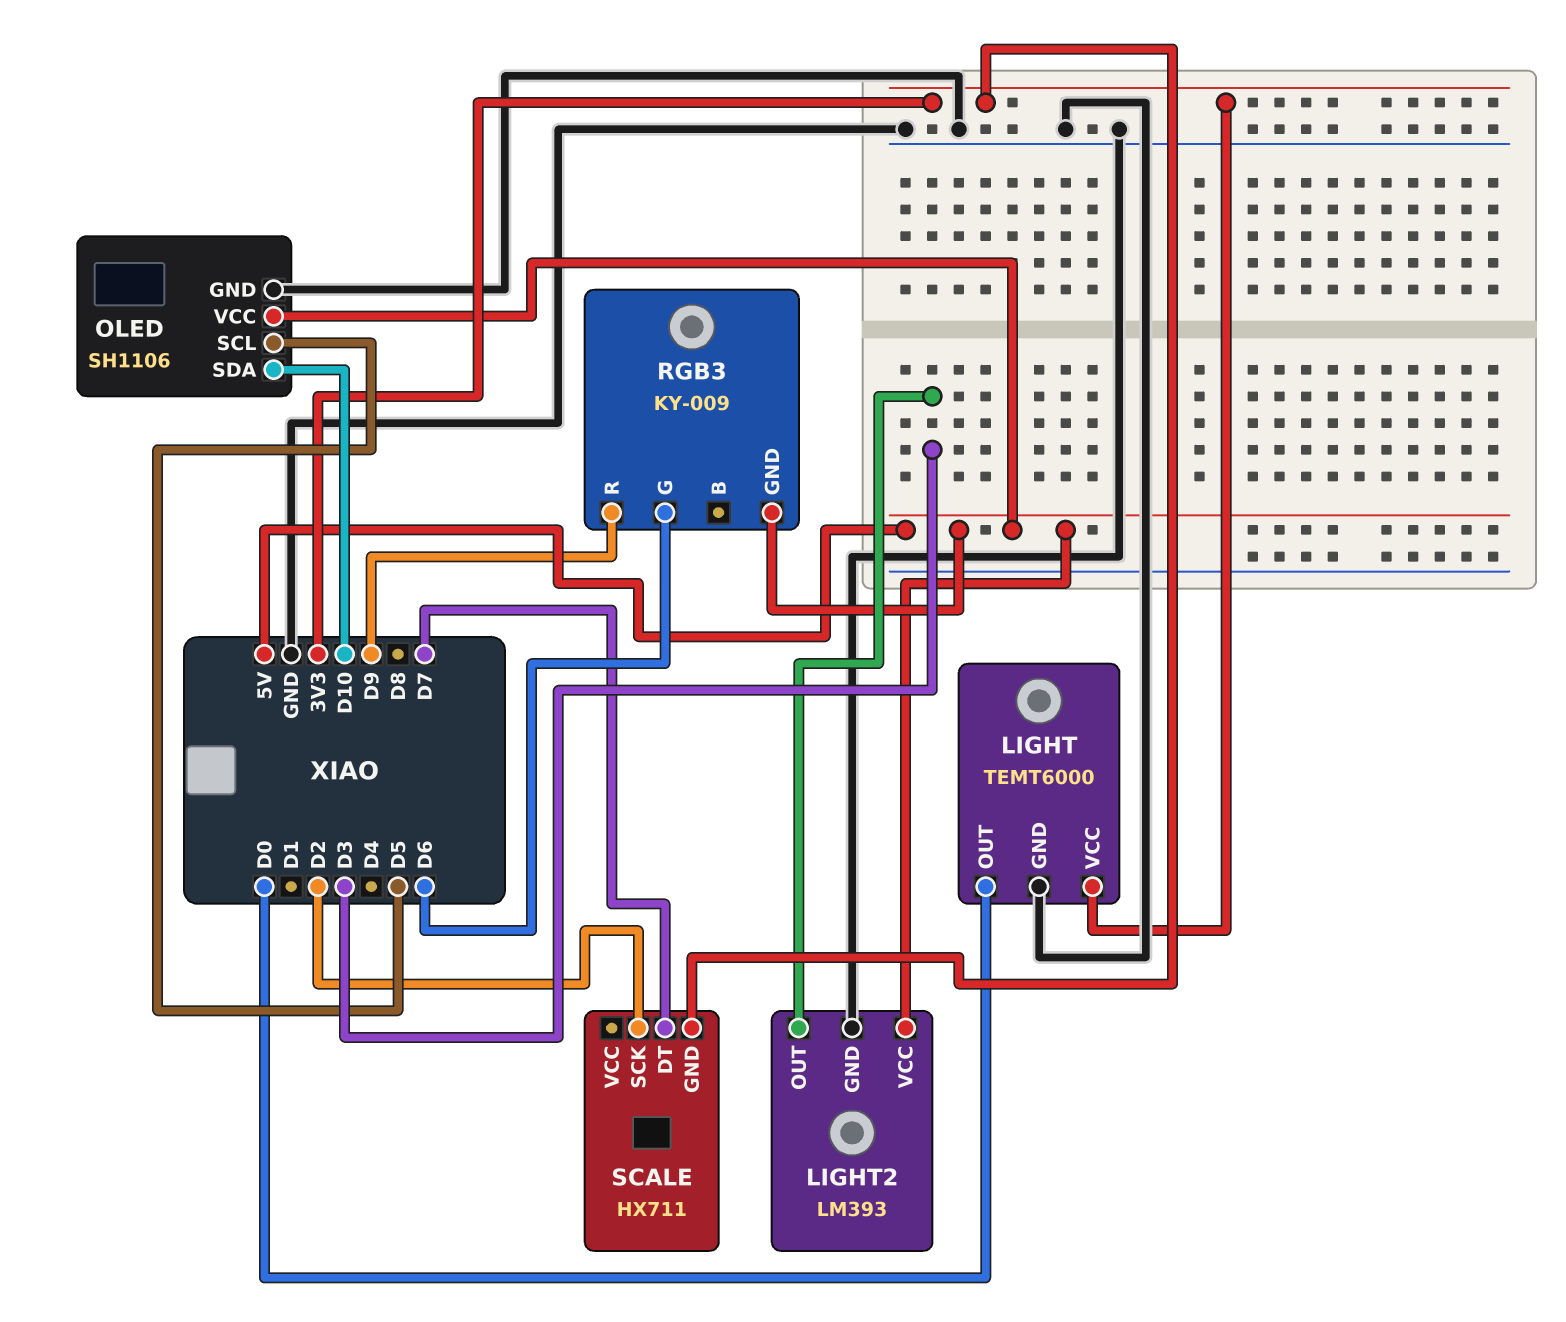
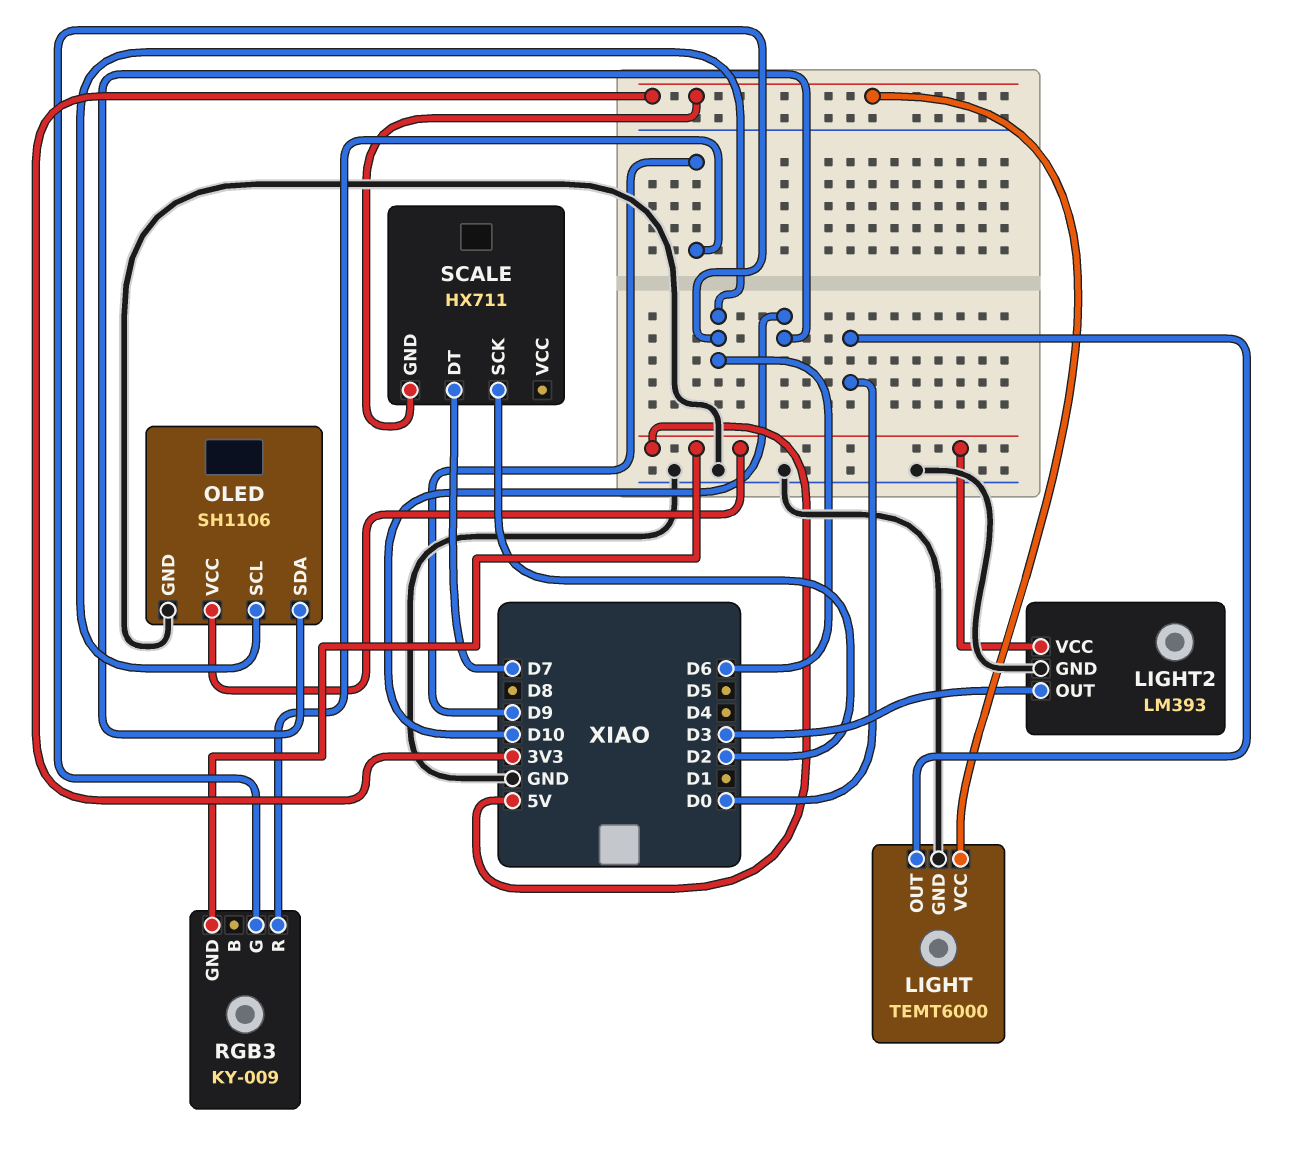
OLED pin SCL: D5 -> D6

